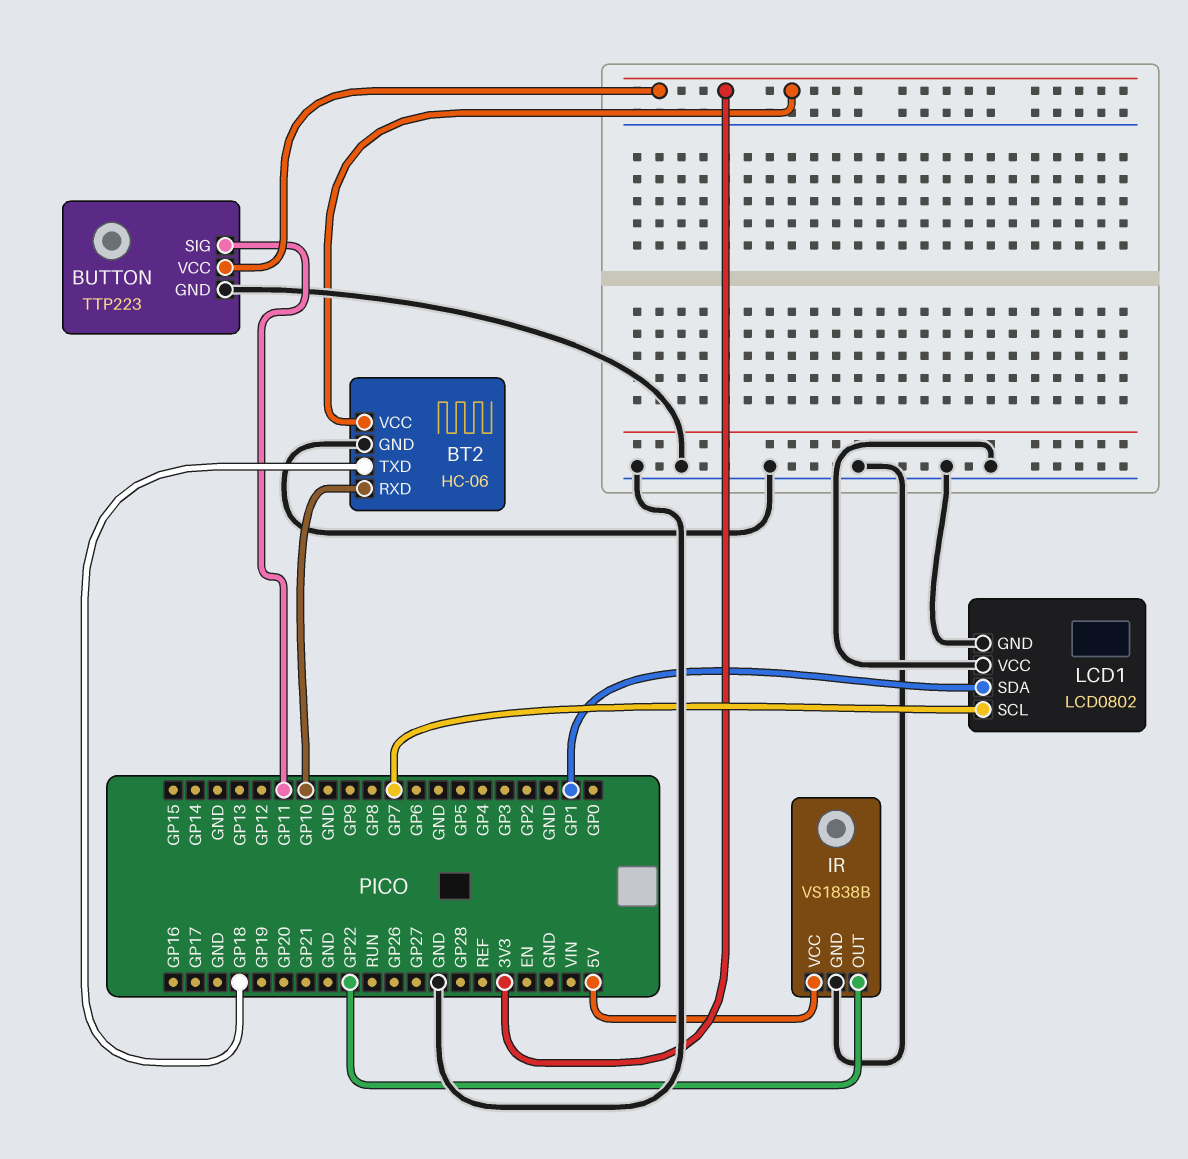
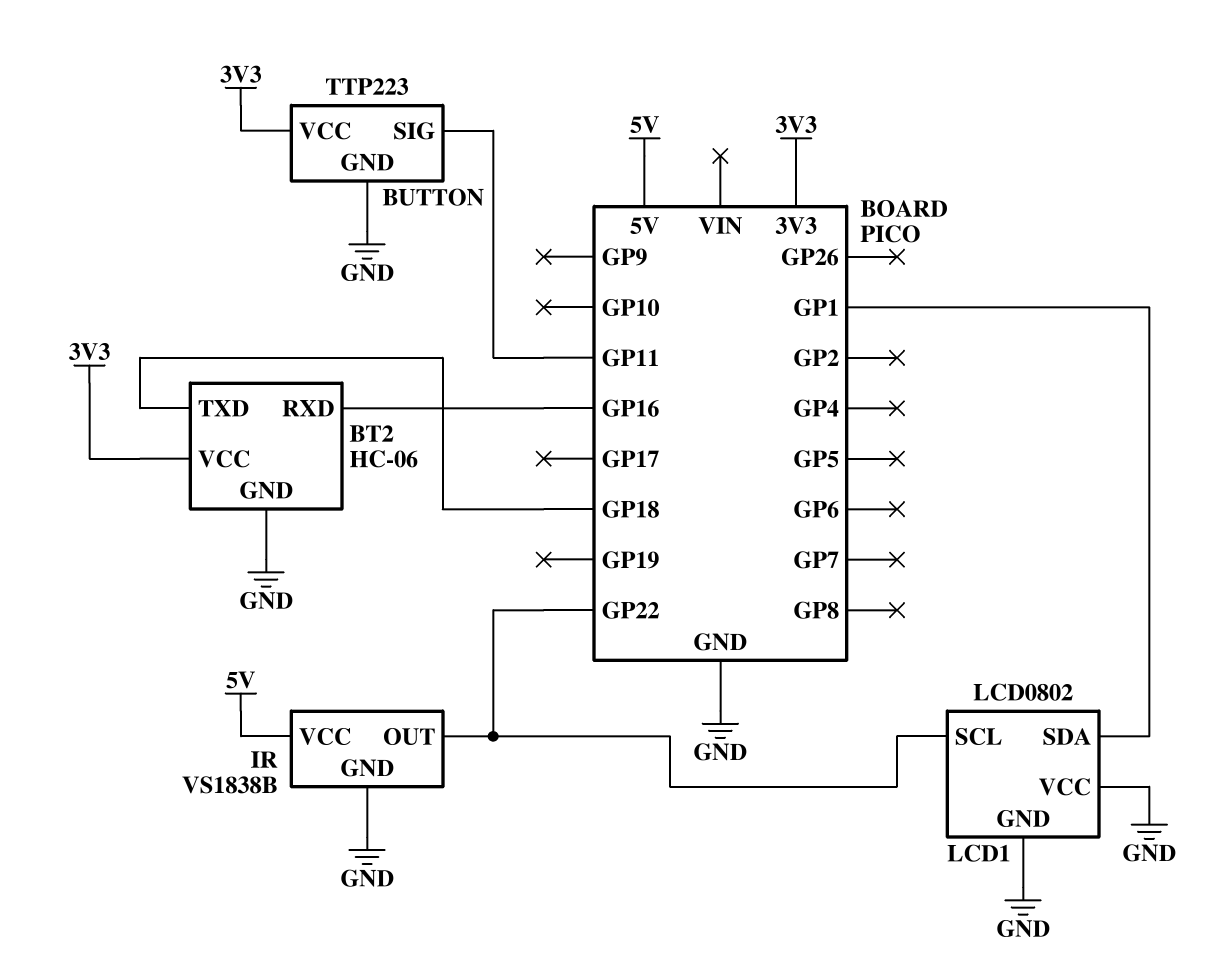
BT2 pin RXD: GP10 -> GP16
LCD1 pin SCL: GP7 -> GP22

